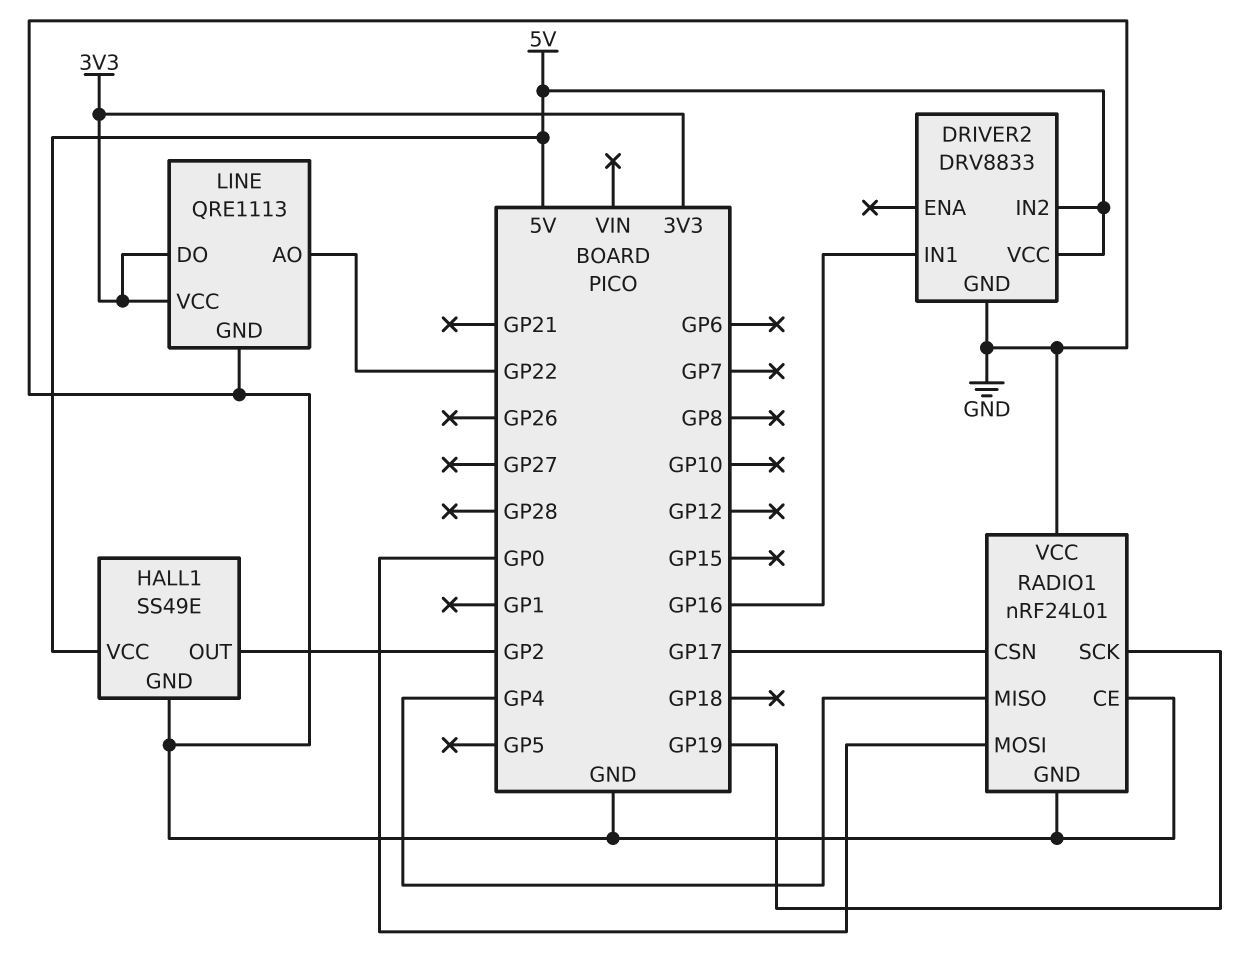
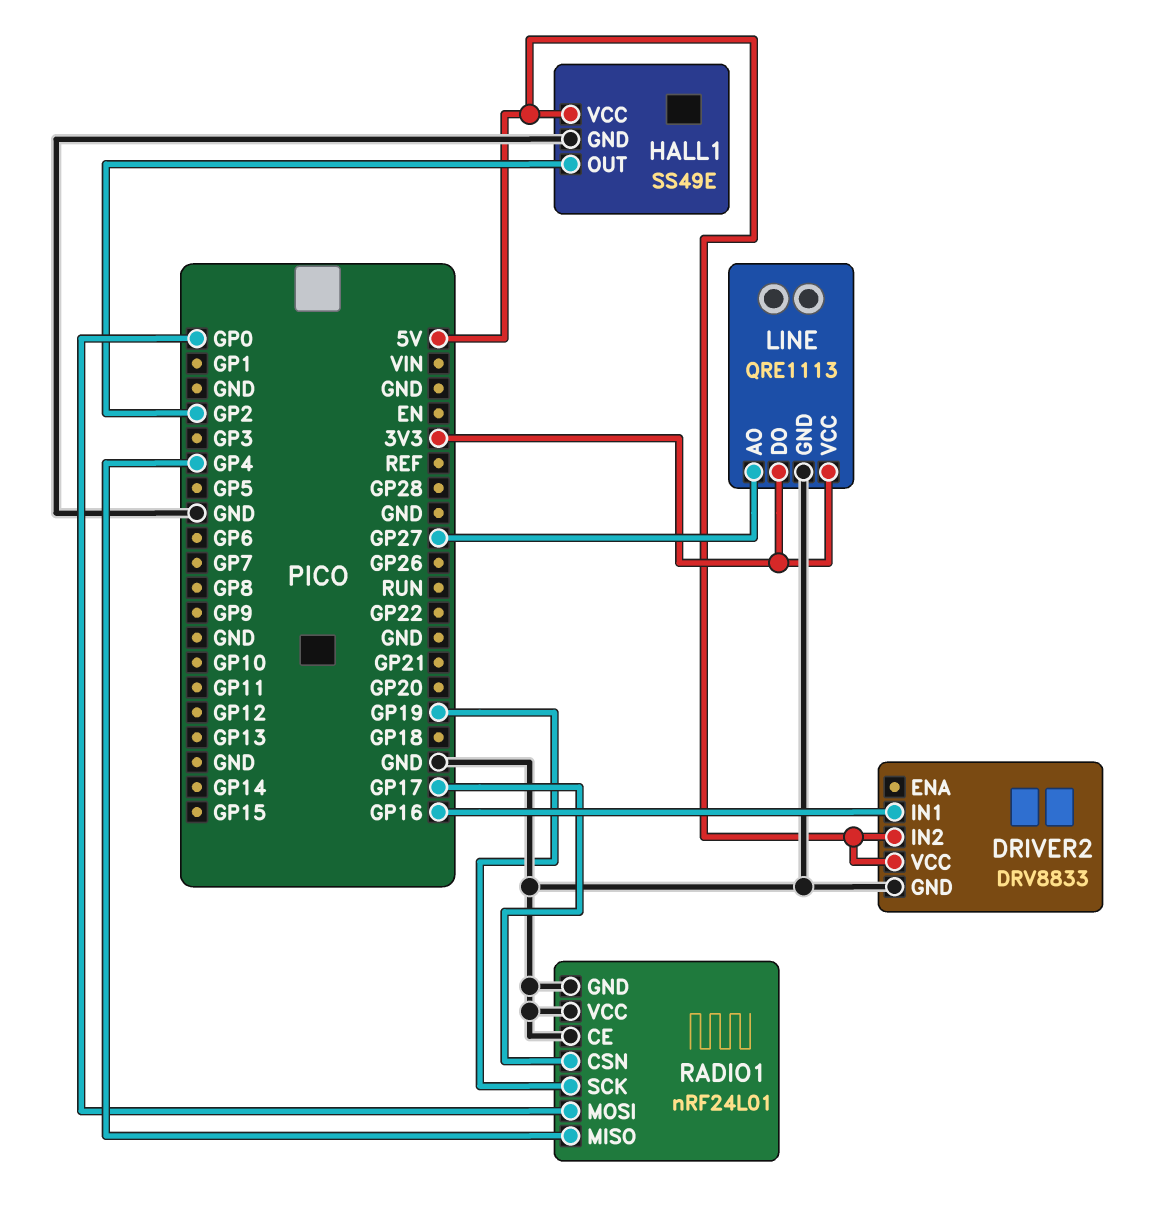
LINE pin AO: GP22 -> GP27

